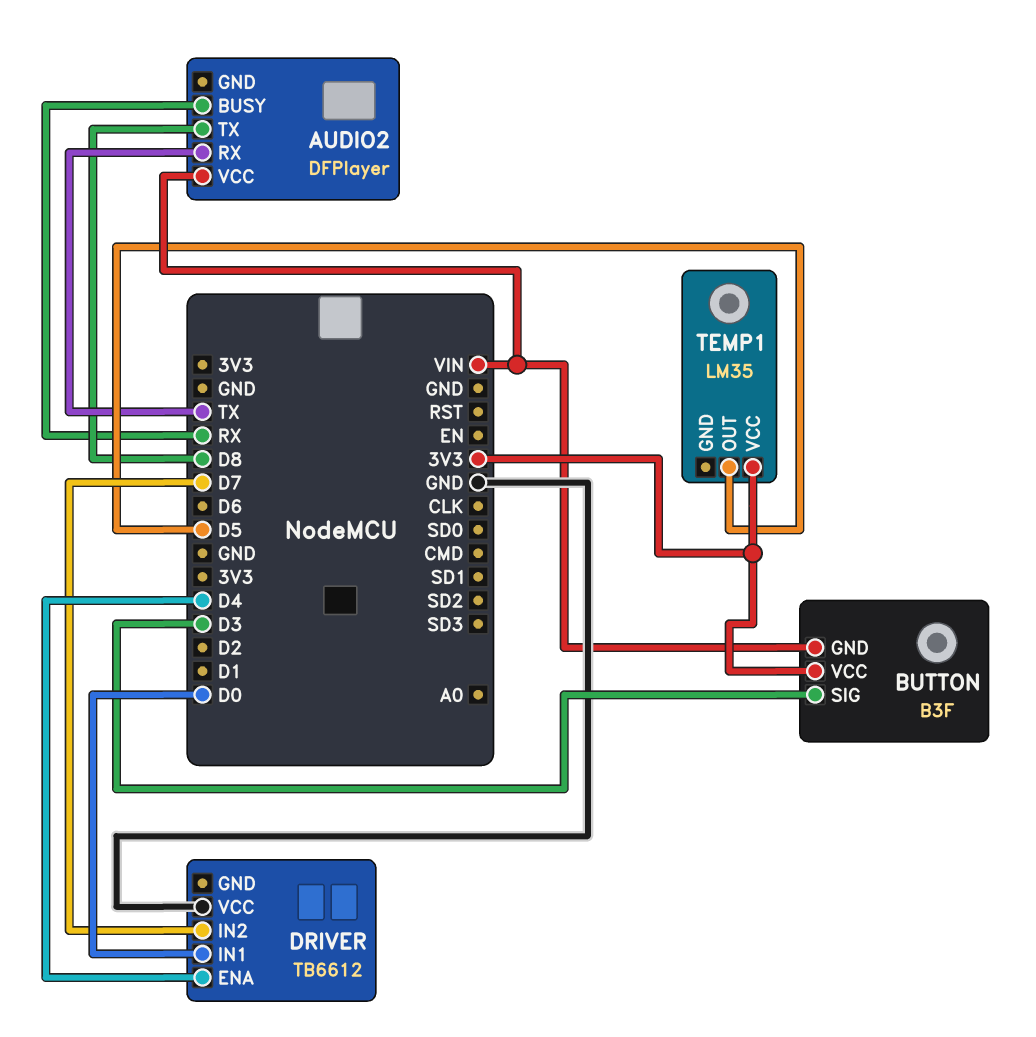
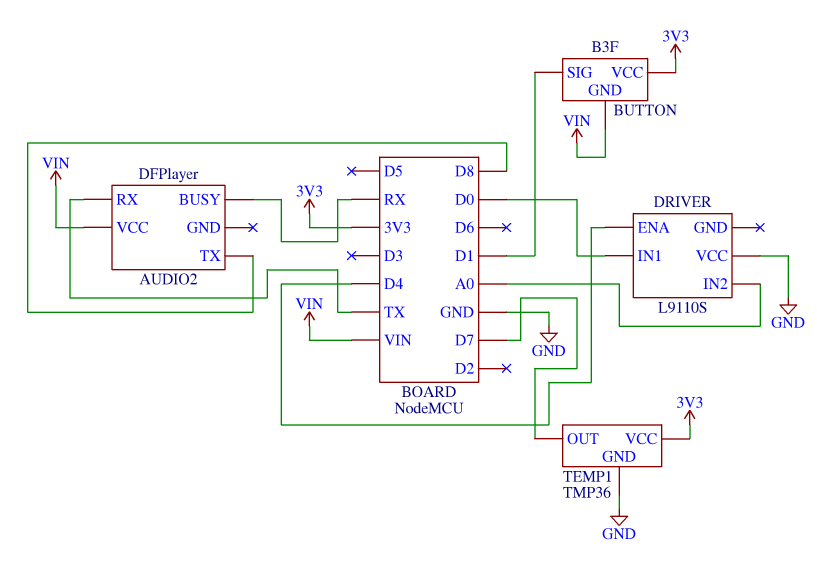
BUTTON pin SIG: D3 -> D1
DRIVER: TB6612 -> L9110S
DRIVER pin IN2: D7 -> A0
TEMP1: LM35 -> TMP36
TEMP1 pin GND: none -> GND
TEMP1 pin OUT: D5 -> D7

